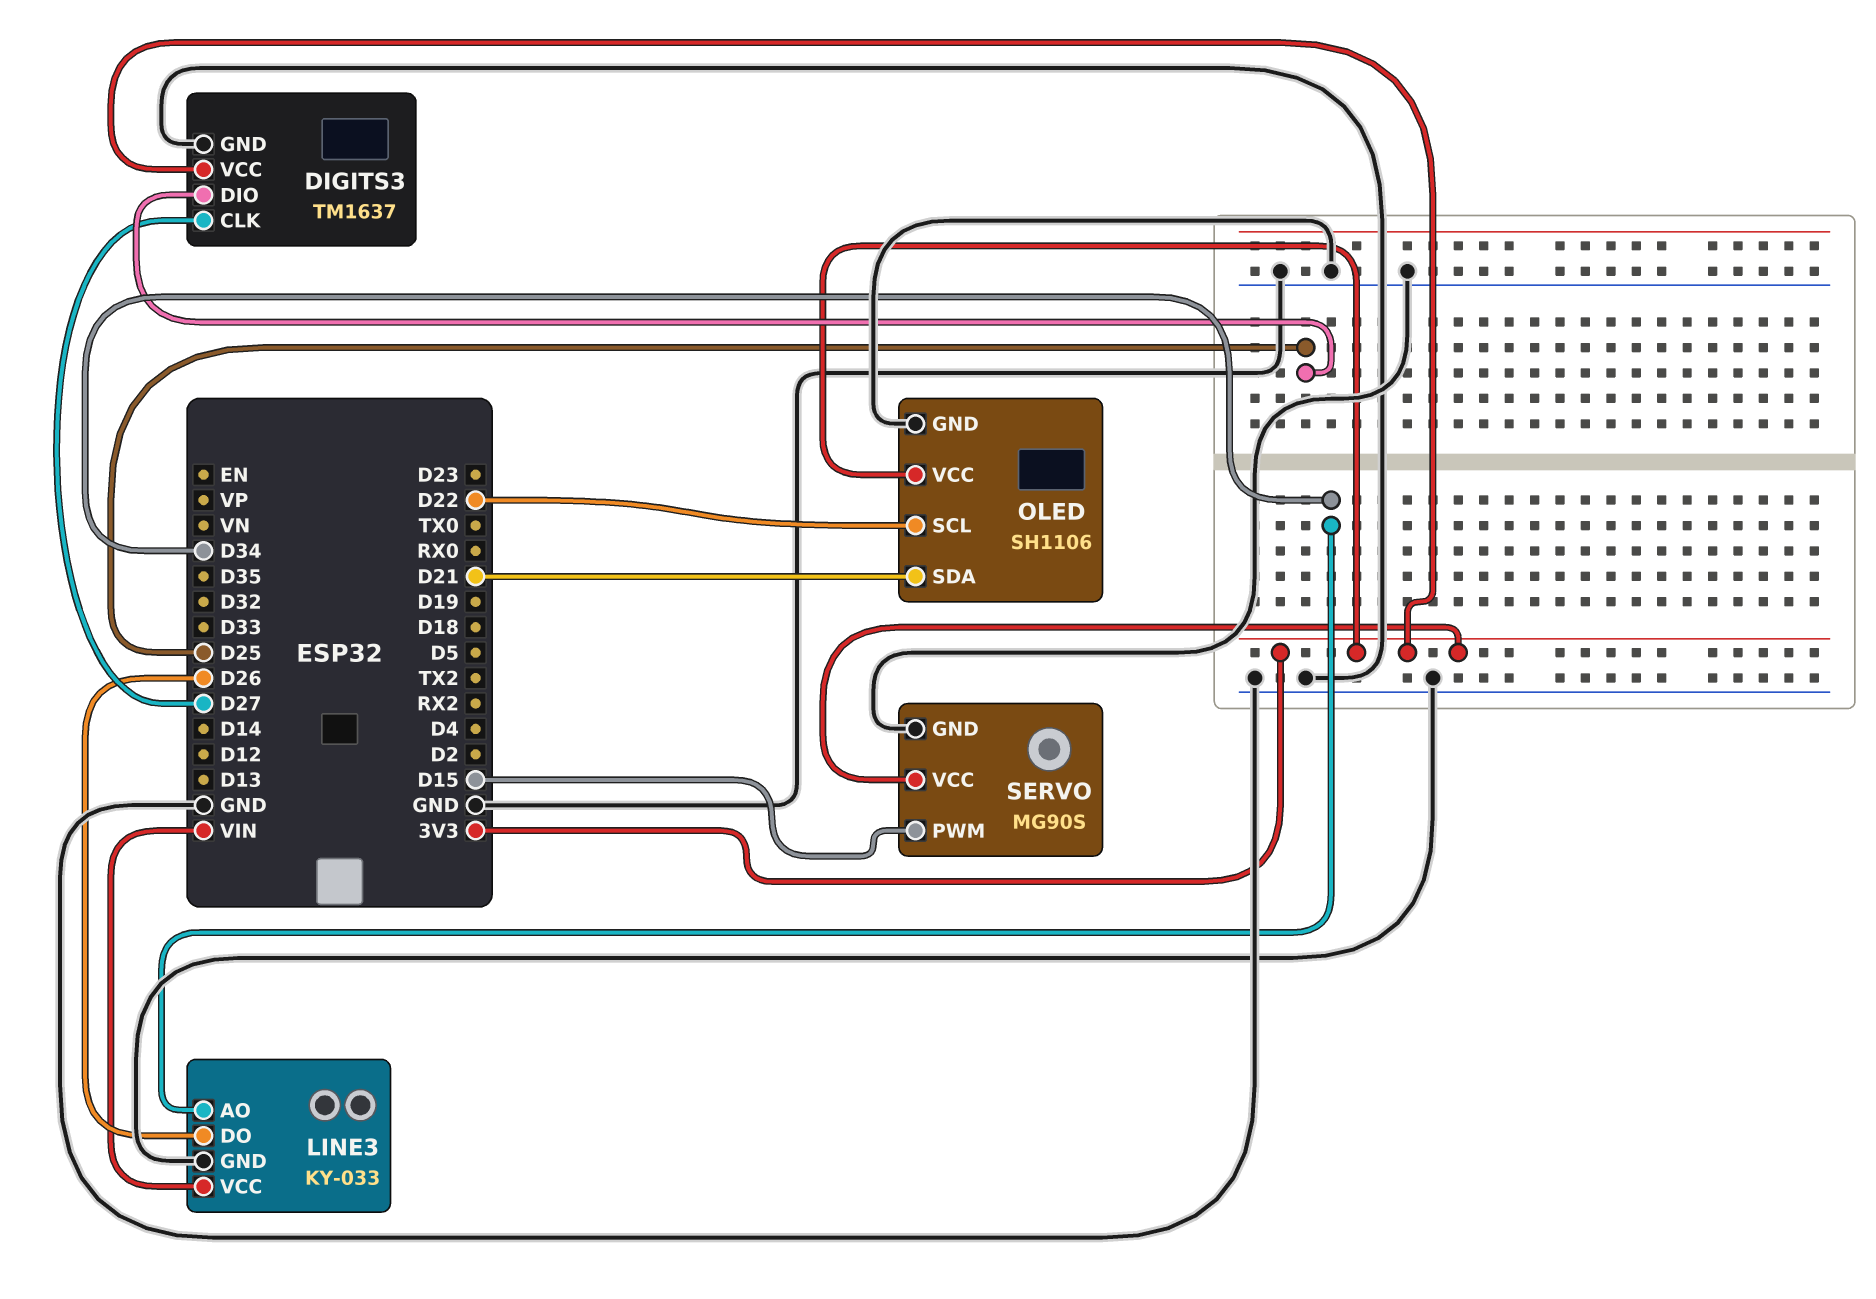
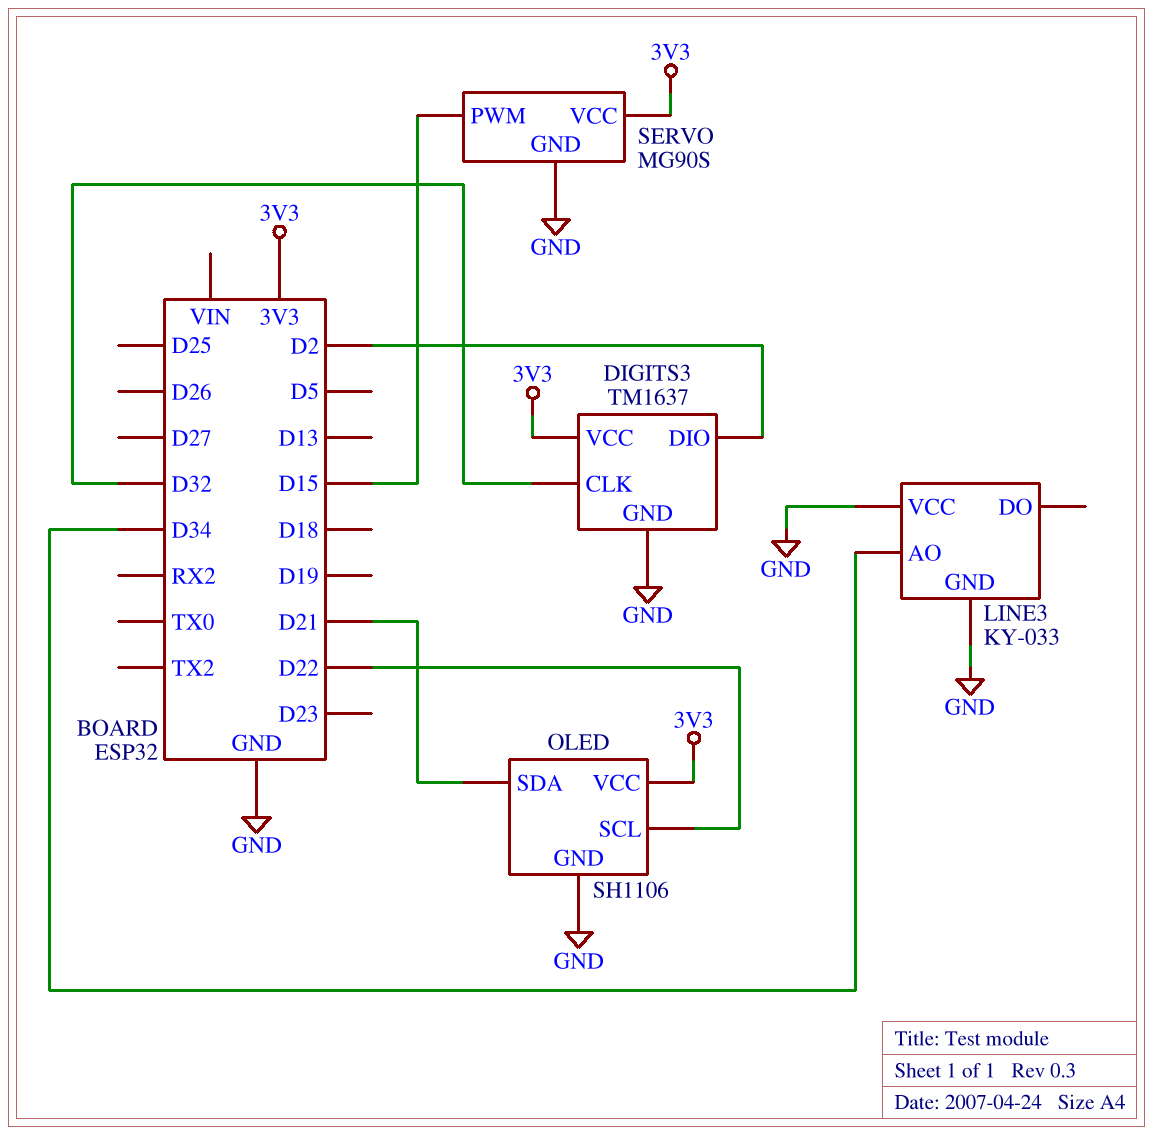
DIGITS3 pin CLK: D27 -> D32
DIGITS3 pin DIO: D25 -> D2
LINE3 pin DO: D26 -> none
LINE3 pin VCC: VIN -> GND

